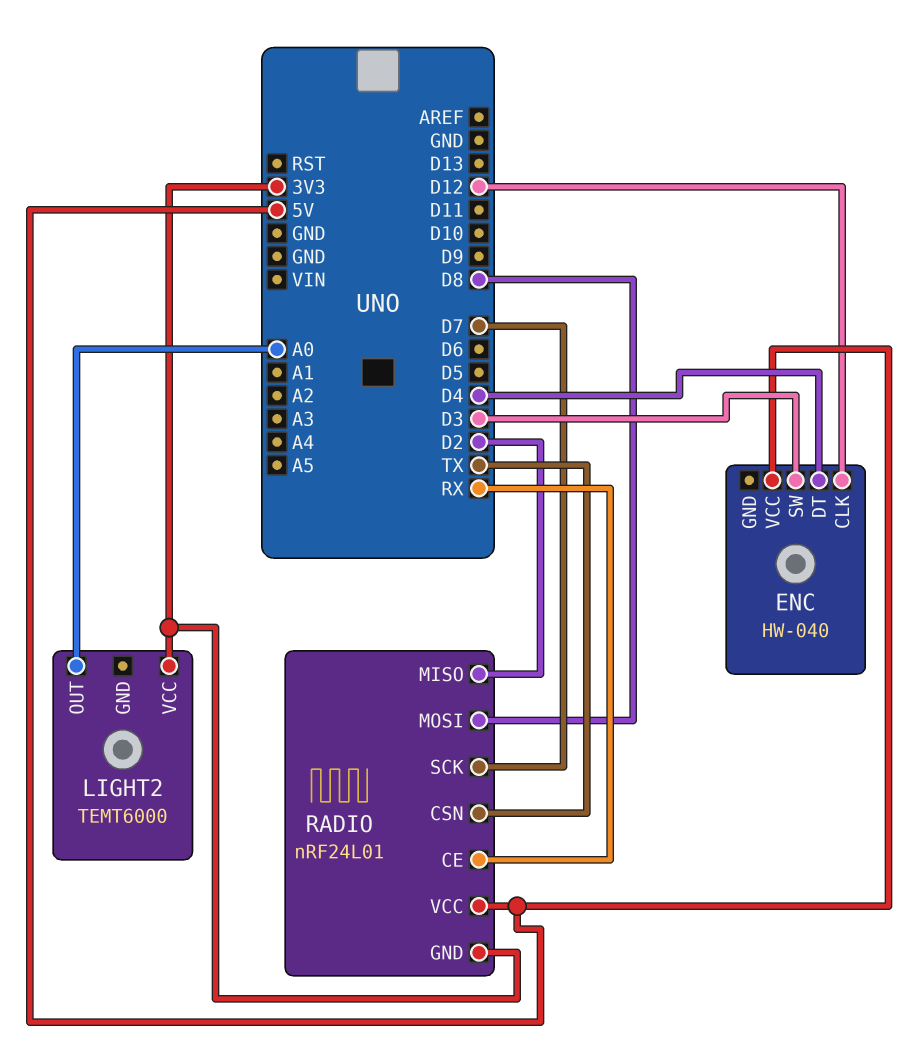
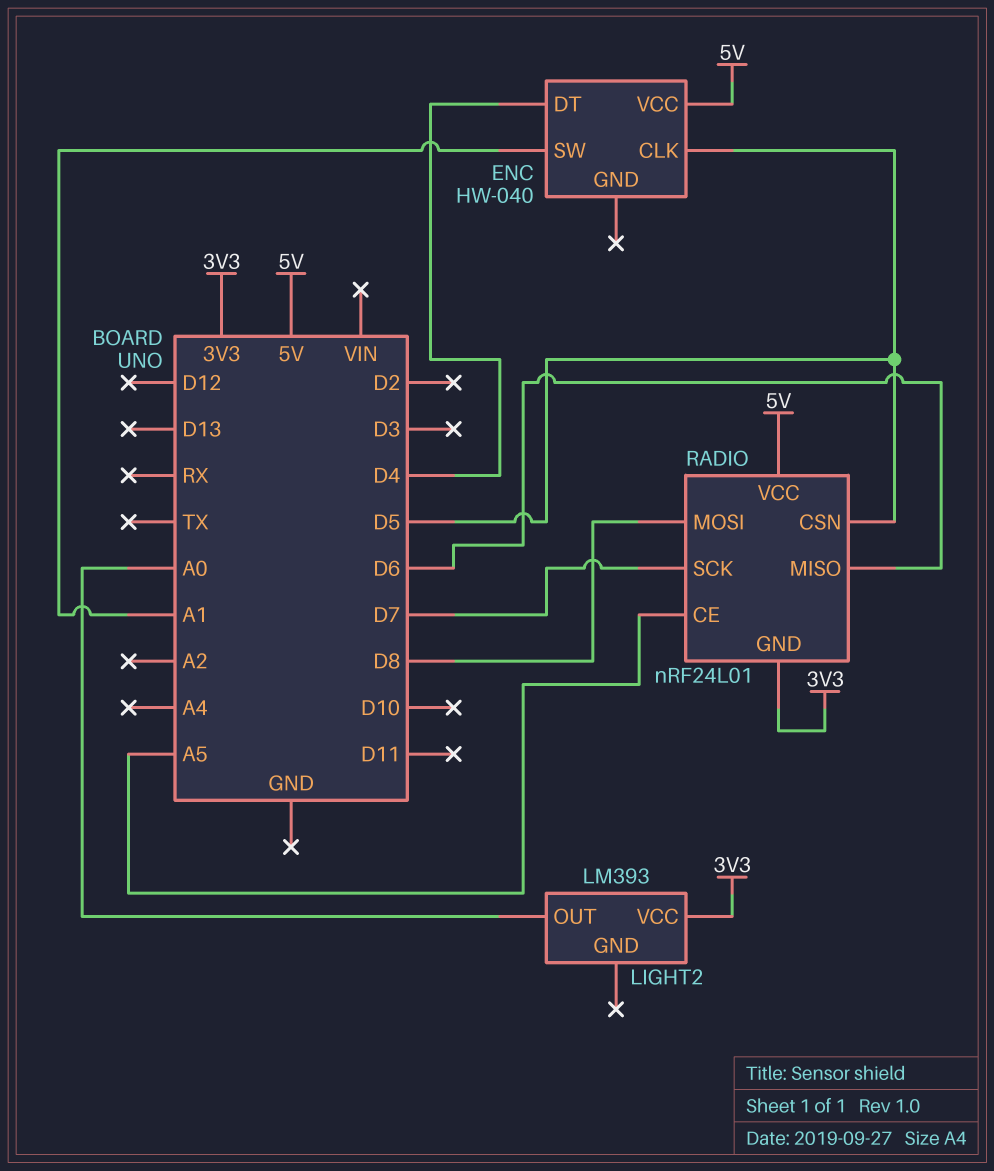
ENC pin CLK: D12 -> D5
ENC pin SW: D3 -> A1
LIGHT2: TEMT6000 -> LM393
RADIO pin CE: RX -> A5
RADIO pin CSN: TX -> D5
RADIO pin MISO: D2 -> D6

